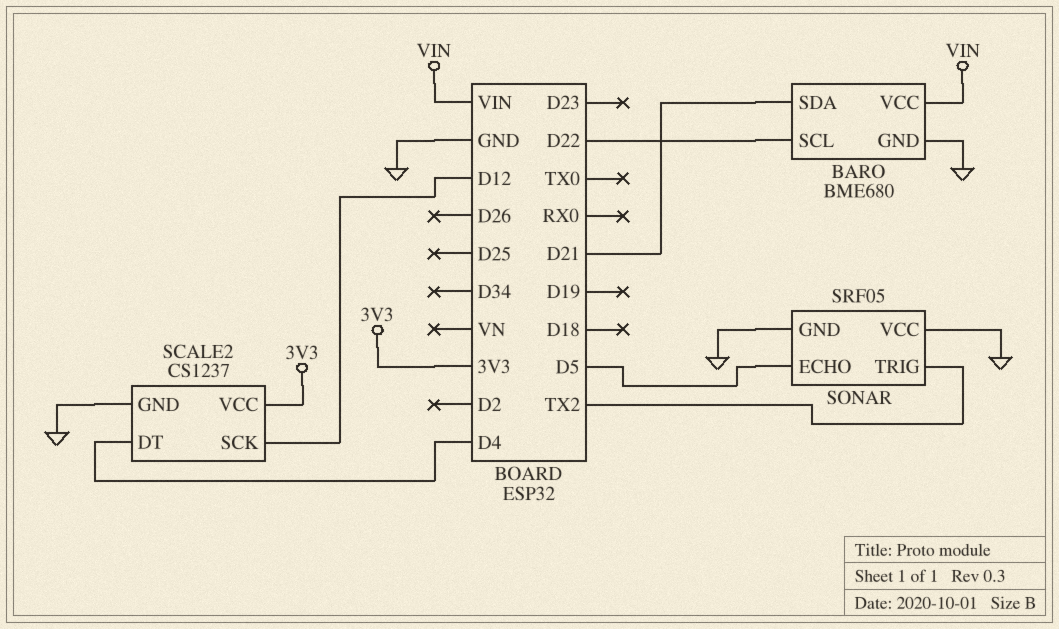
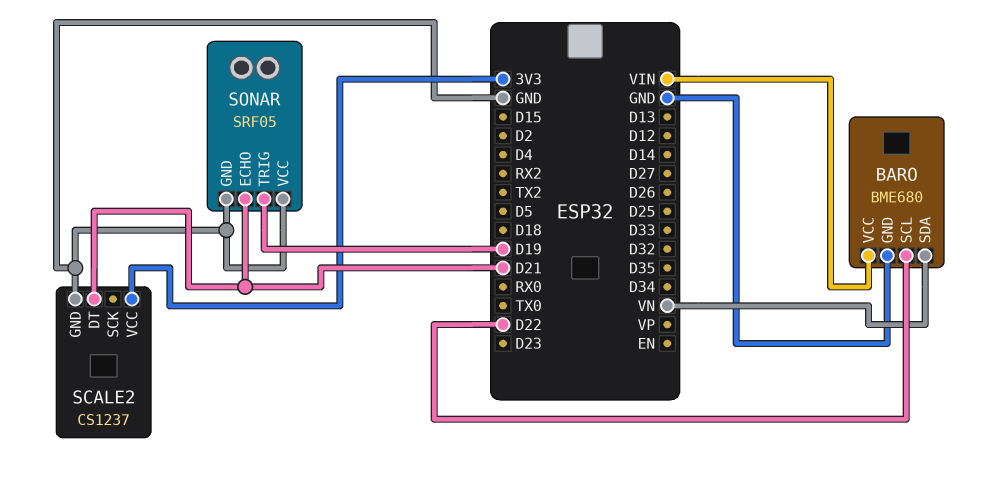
BARO pin SDA: D21 -> VN
SCALE2 pin DT: D4 -> D21
SCALE2 pin SCK: D12 -> none
SONAR pin ECHO: D5 -> D21
SONAR pin TRIG: TX2 -> D19

